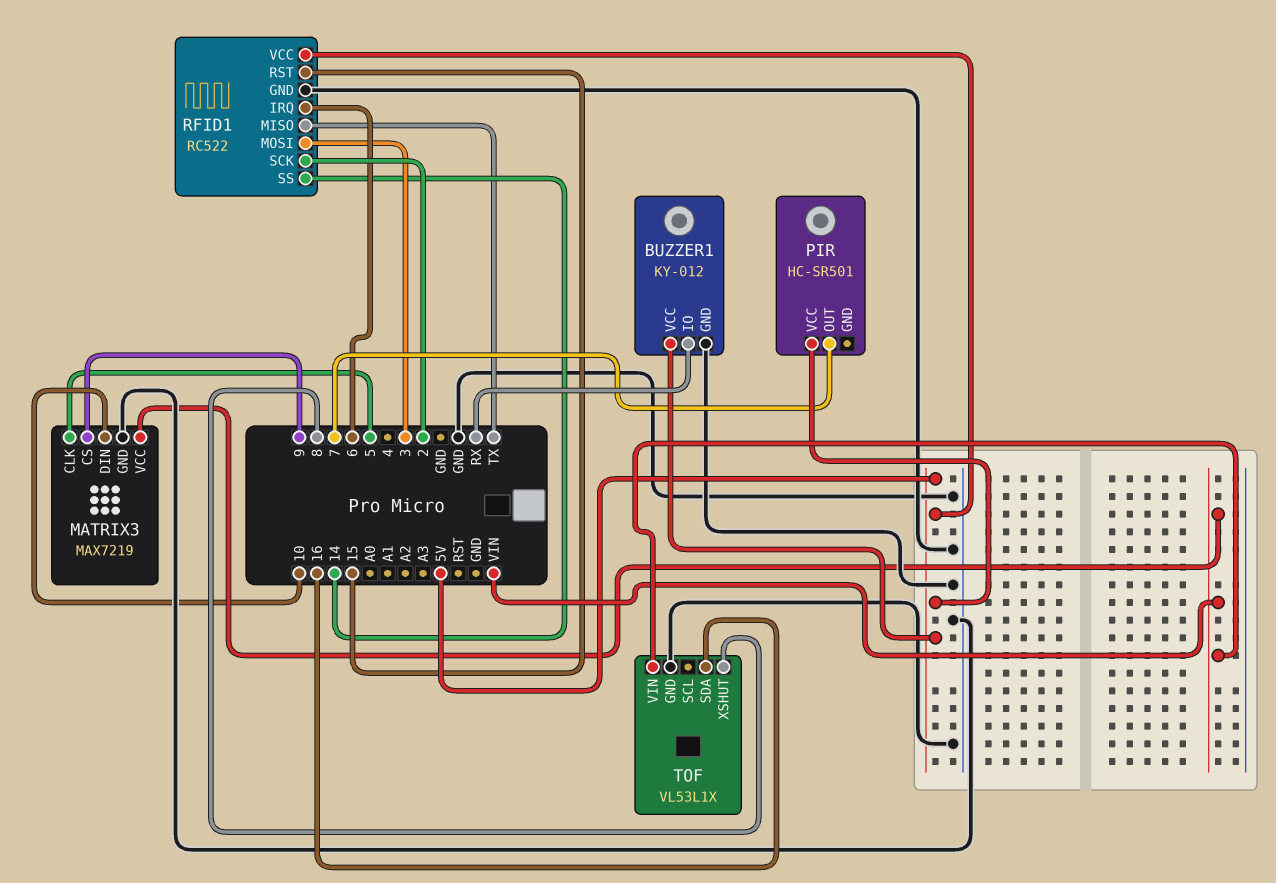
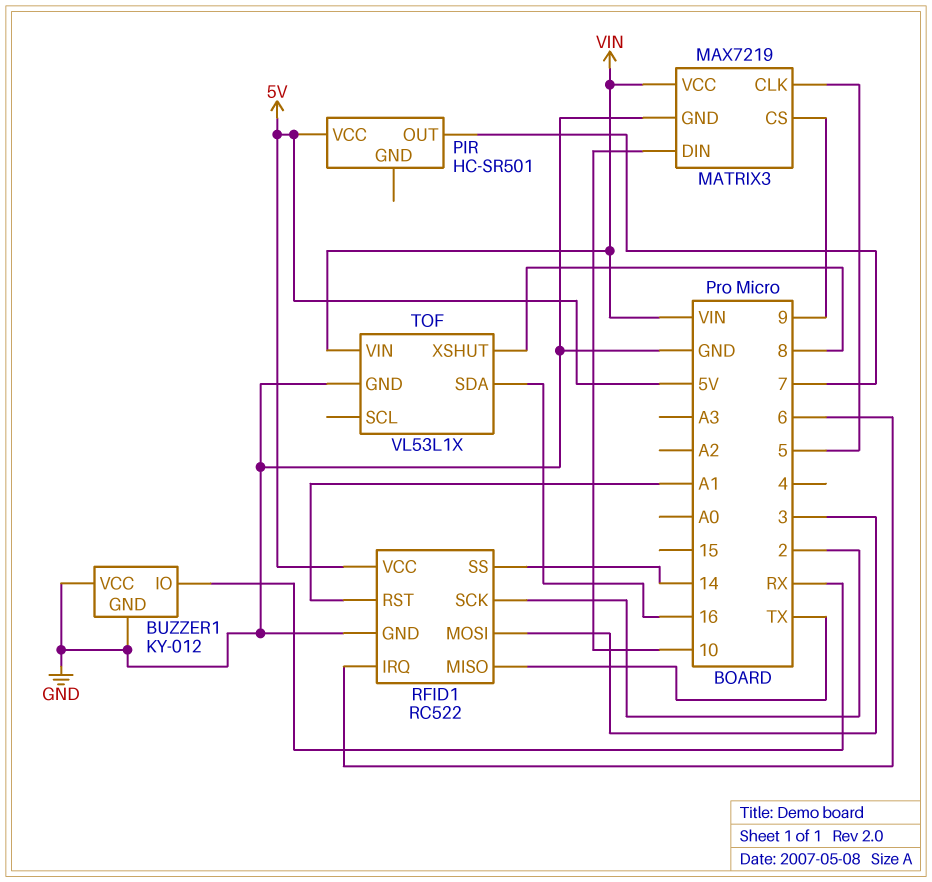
BUZZER1 pin VCC: 5V -> GND
RFID1 pin RST: 15 -> A1

